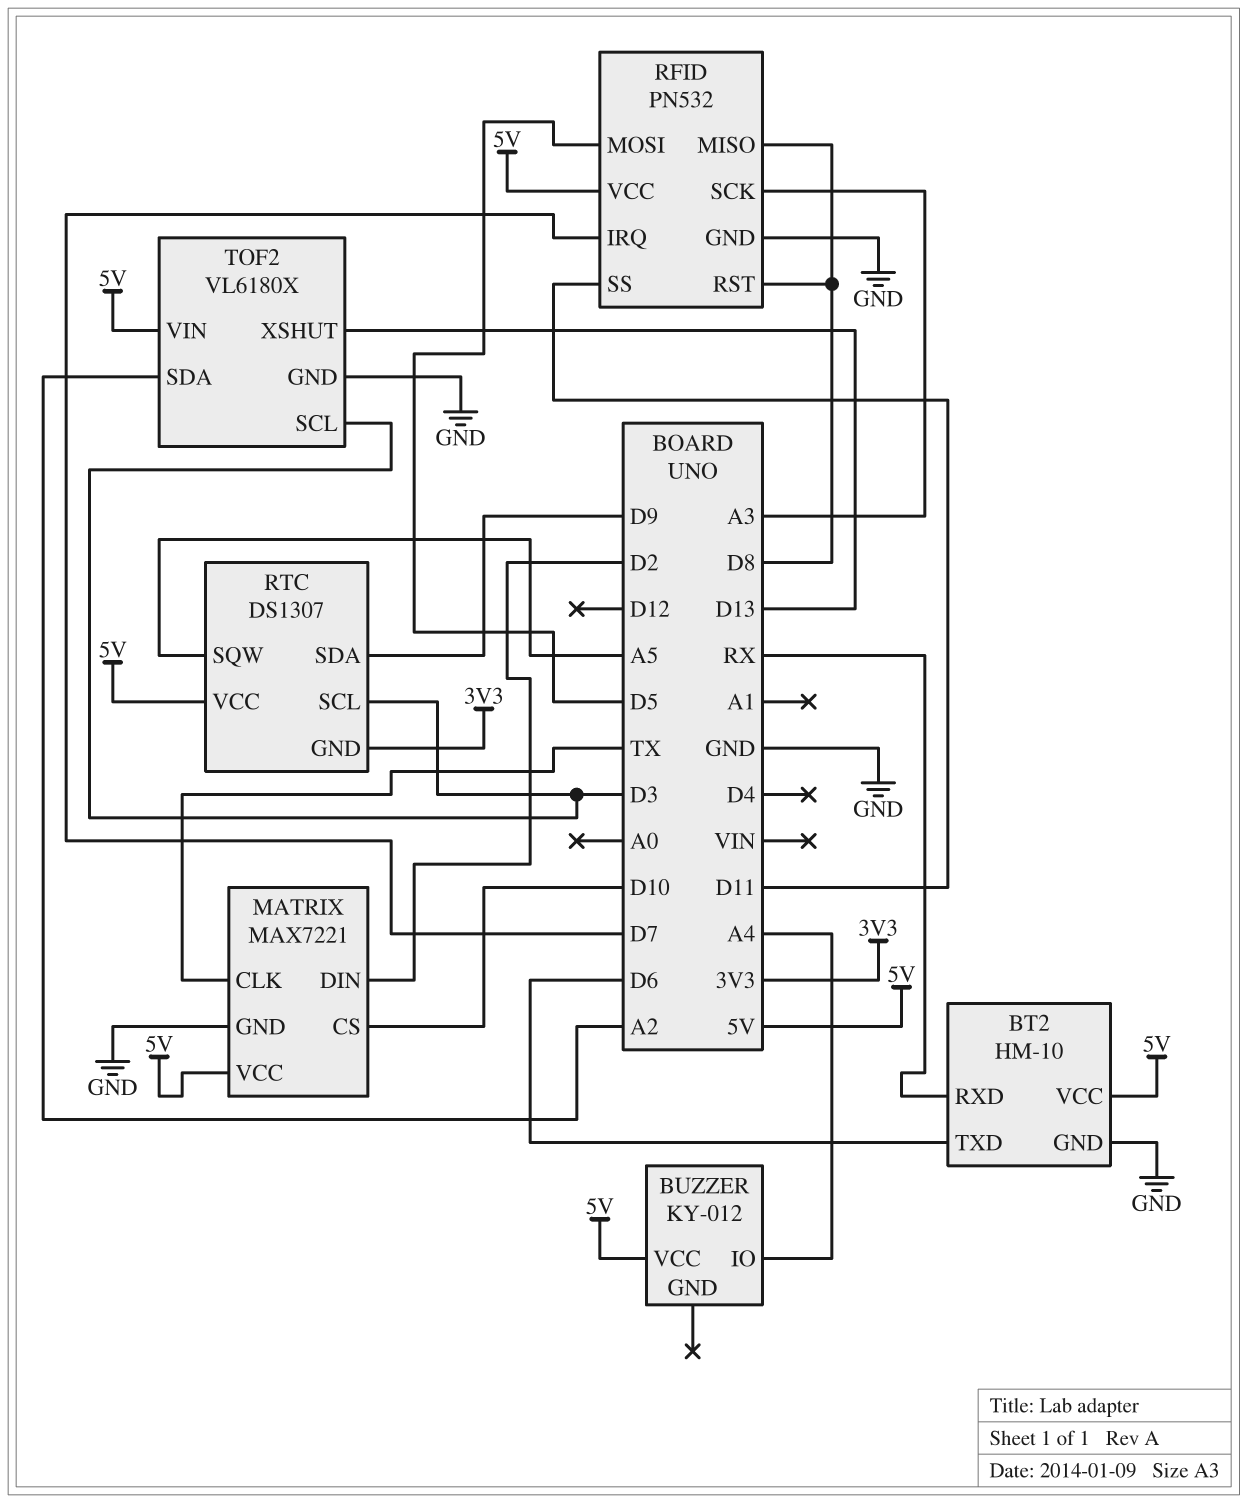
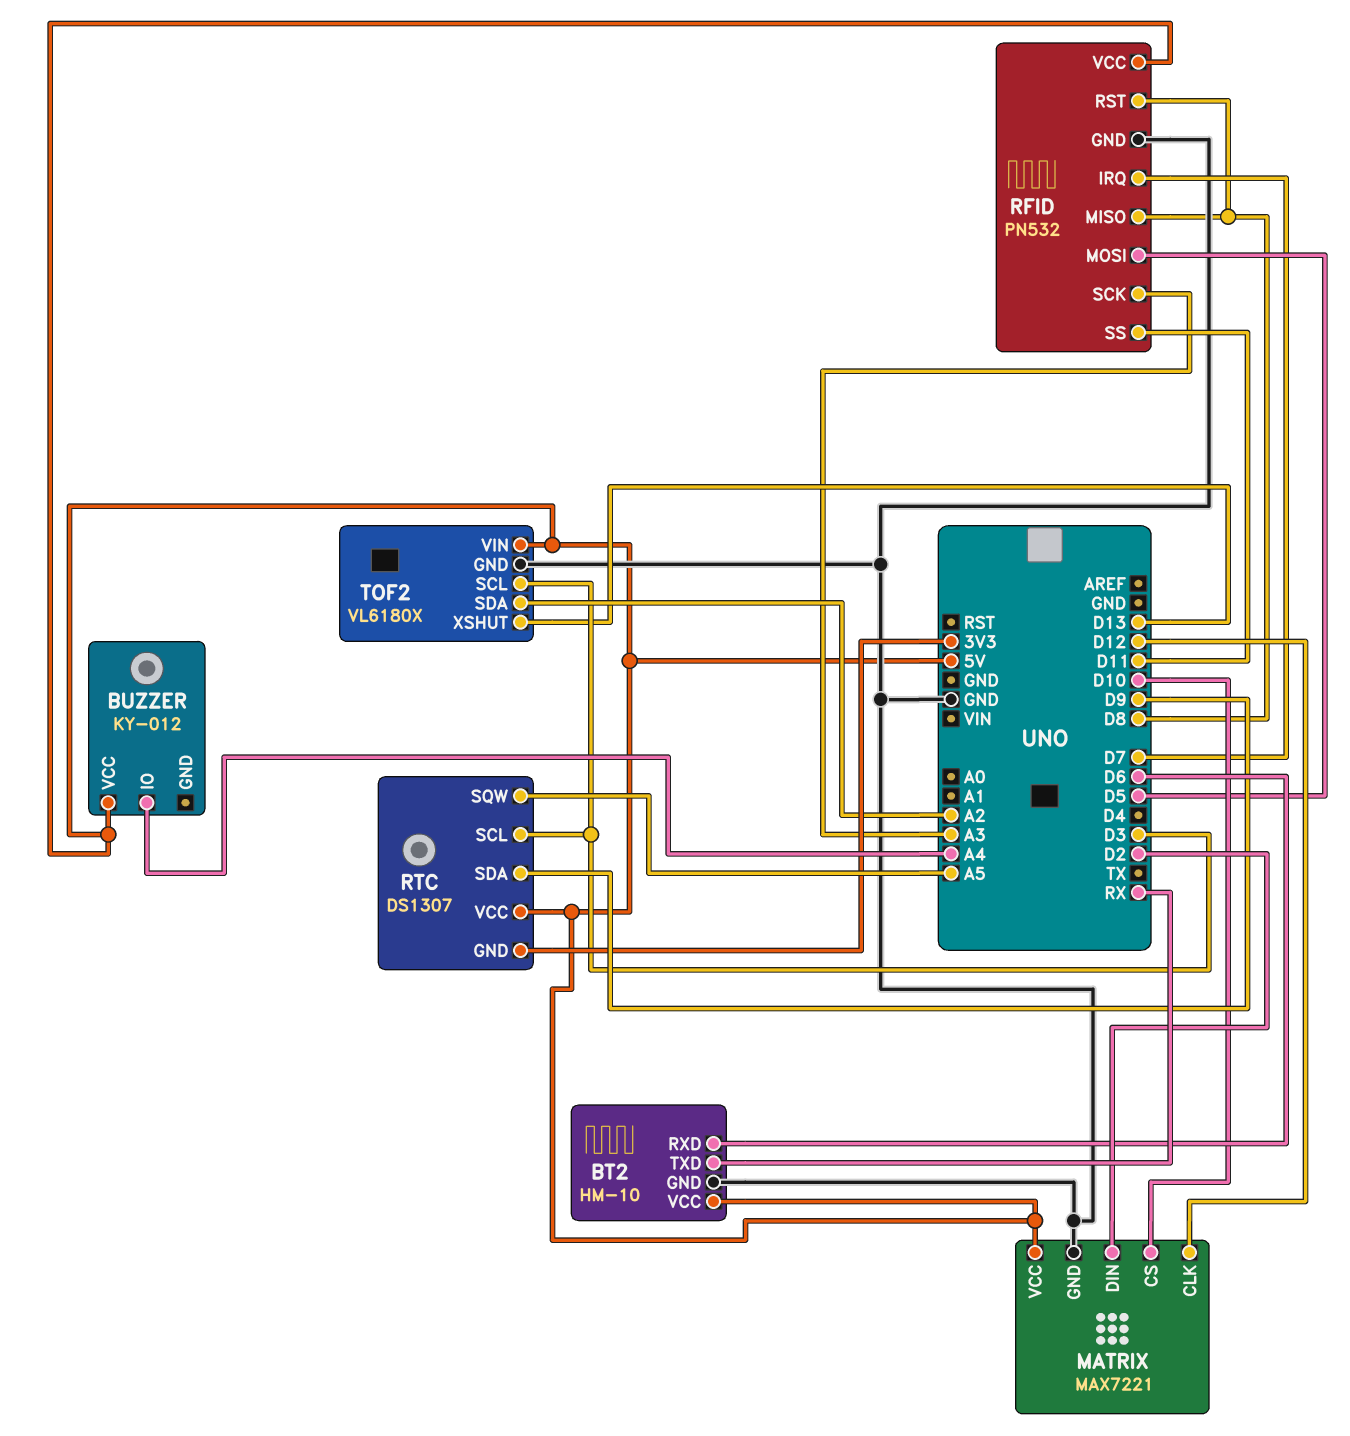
BT2 pin RXD: RX -> D6
BT2 pin TXD: D6 -> RX
MATRIX pin CLK: TX -> D12

